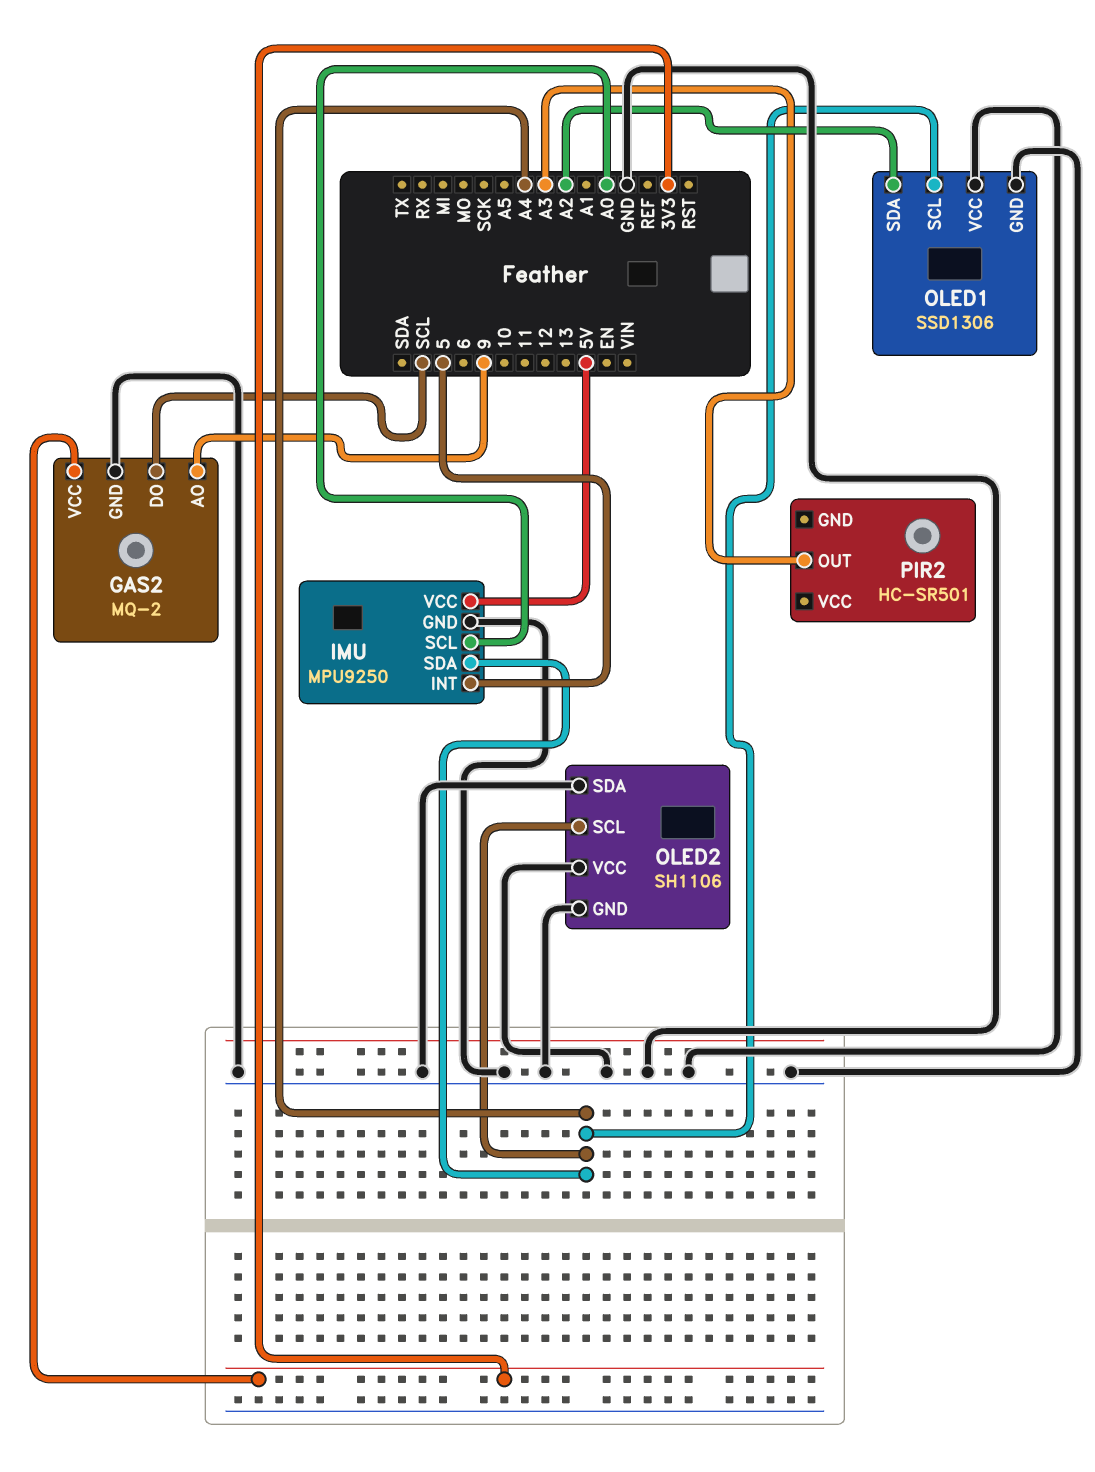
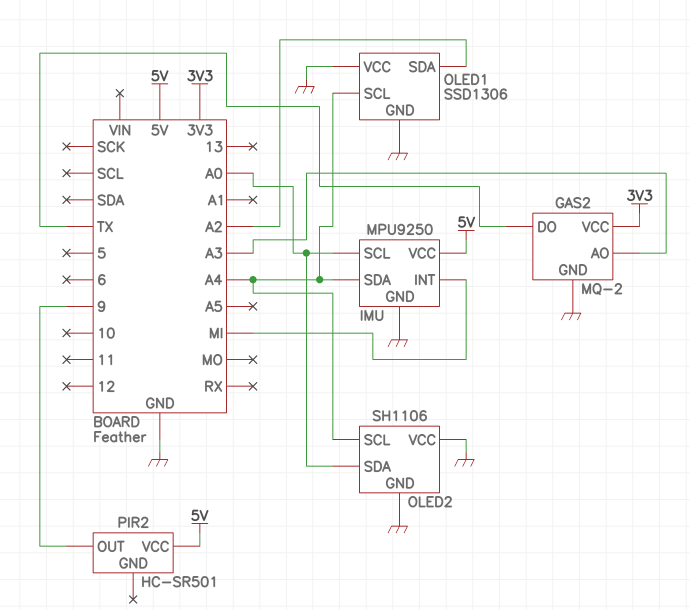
GAS2 pin AO: 9 -> A3
GAS2 pin DO: SCL -> TX
IMU pin INT: 5 -> MI
OLED2 pin SDA: GND -> A0
PIR2 pin OUT: A3 -> 9
PIR2 pin VCC: none -> 5V

